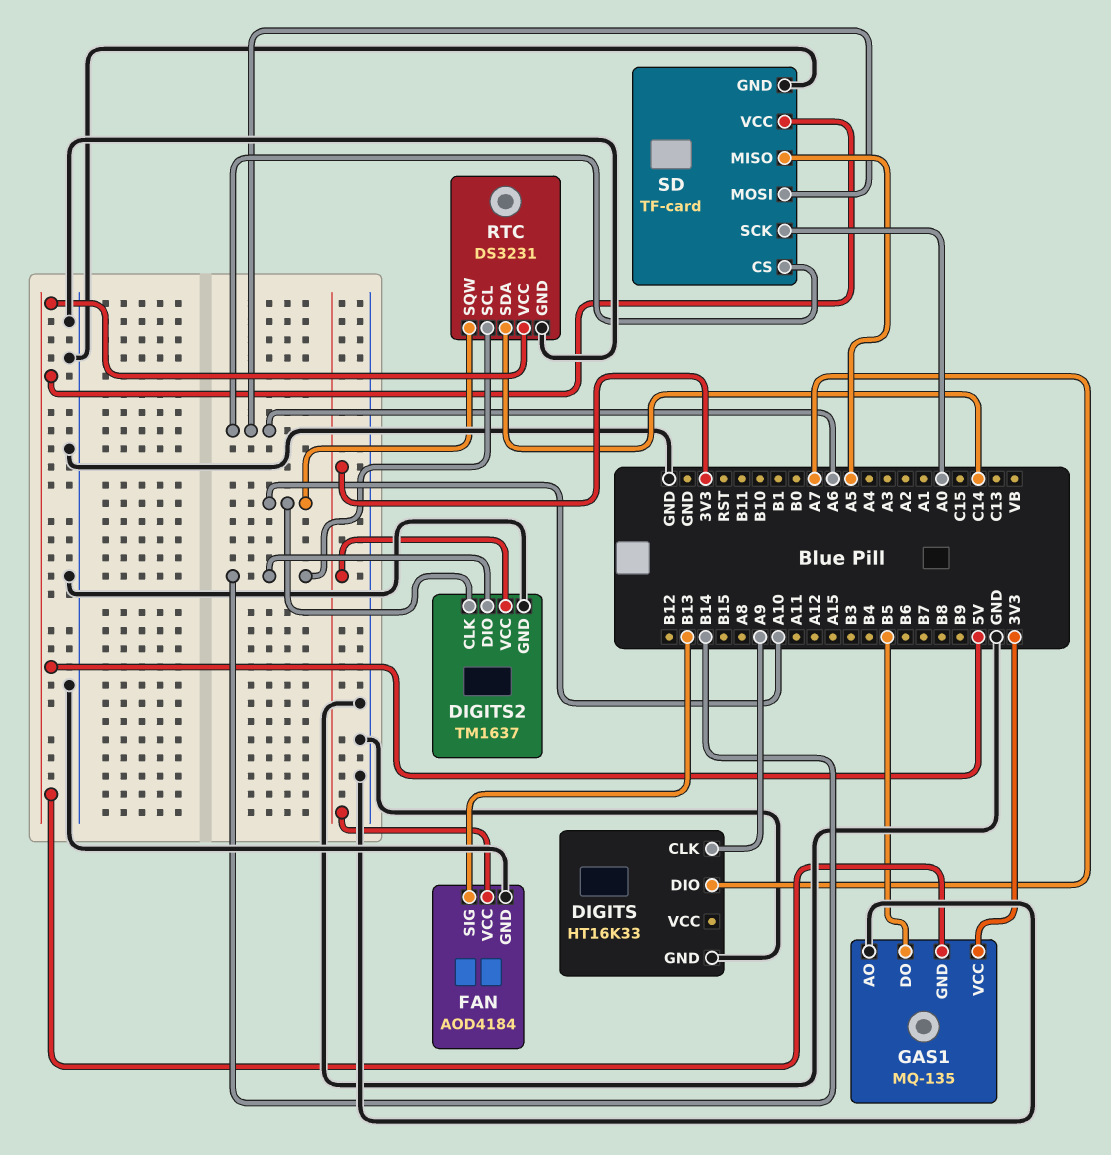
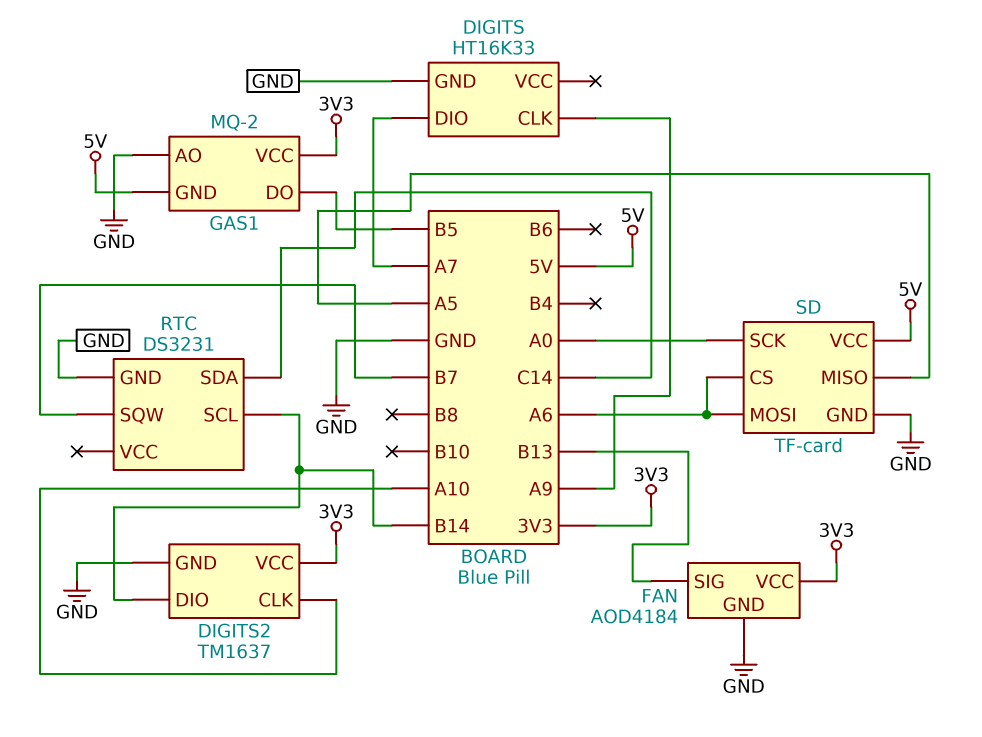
GAS1: MQ-135 -> MQ-2
RTC pin SQW: A10 -> B7
RTC pin VCC: 5V -> none

